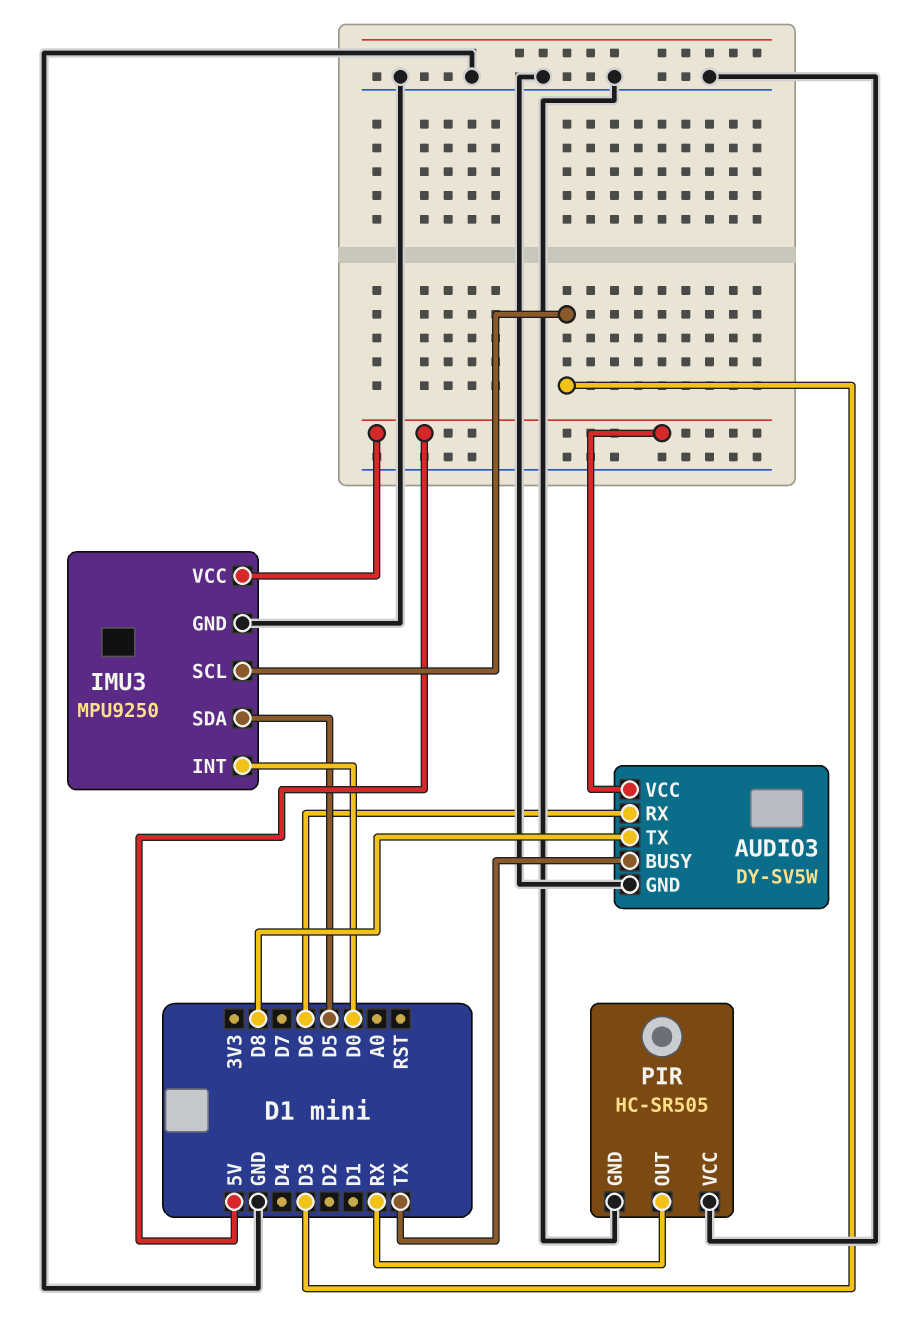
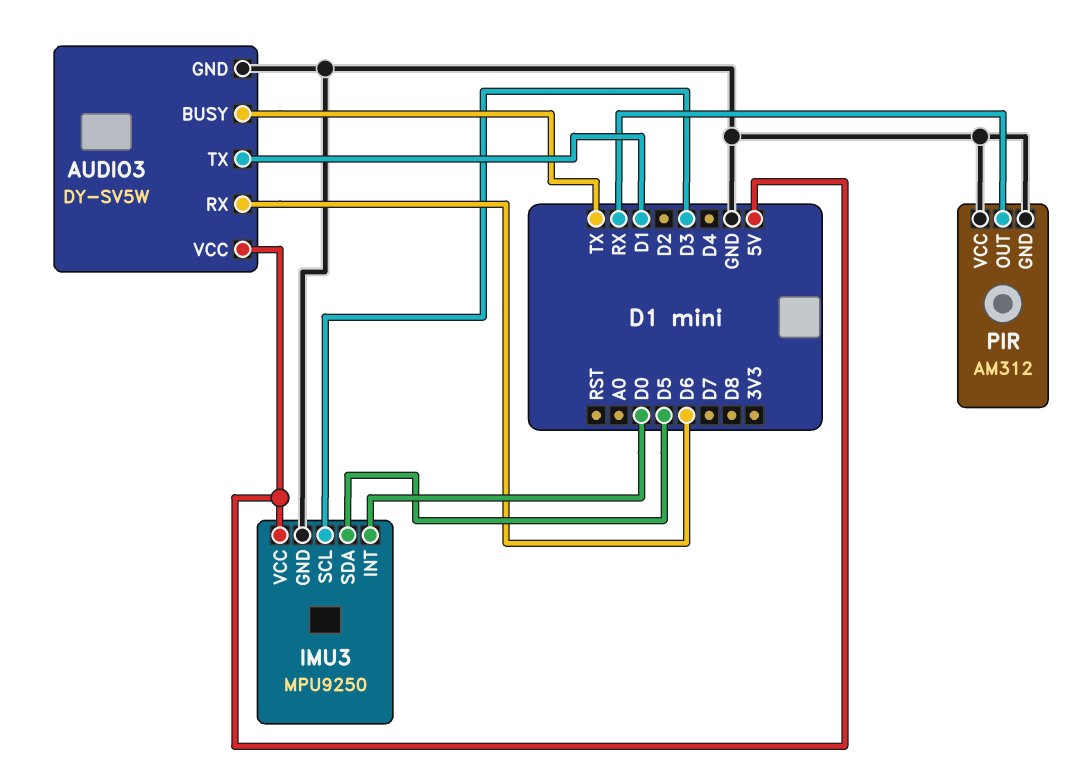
AUDIO3 pin TX: D8 -> D1
PIR: HC-SR505 -> AM312

